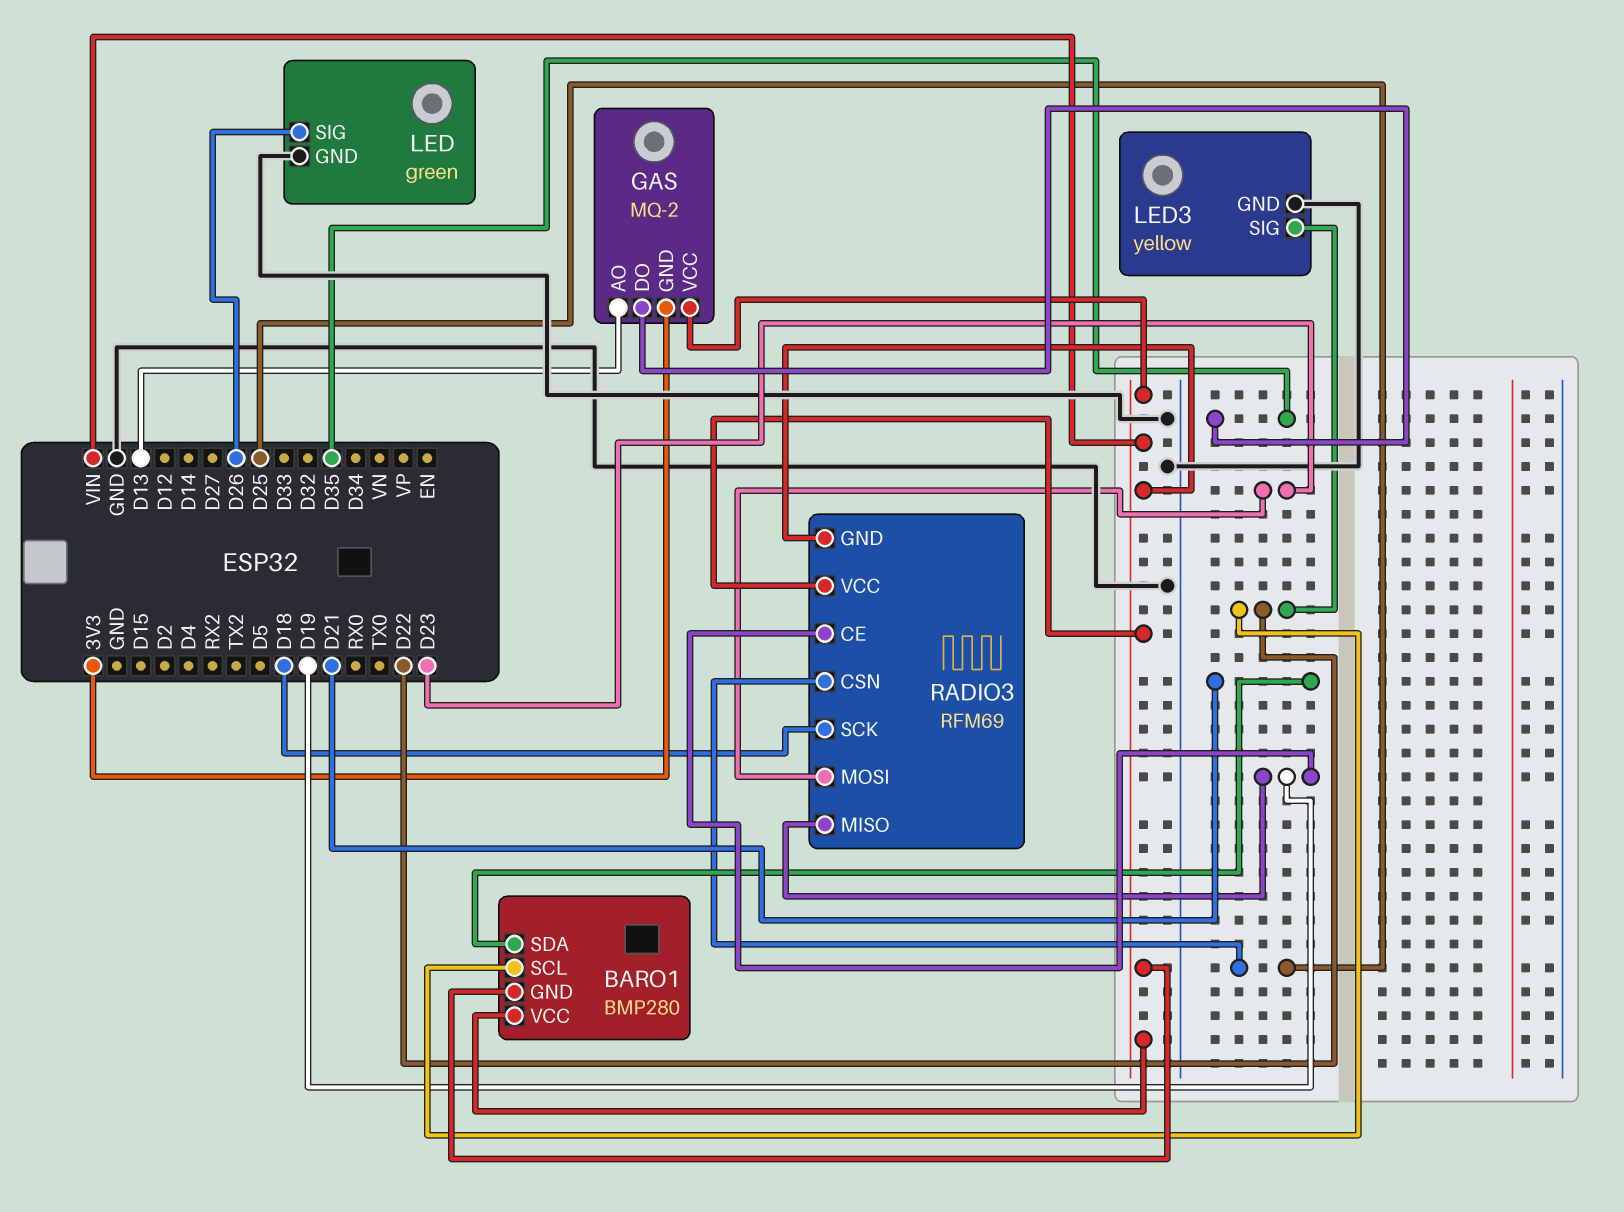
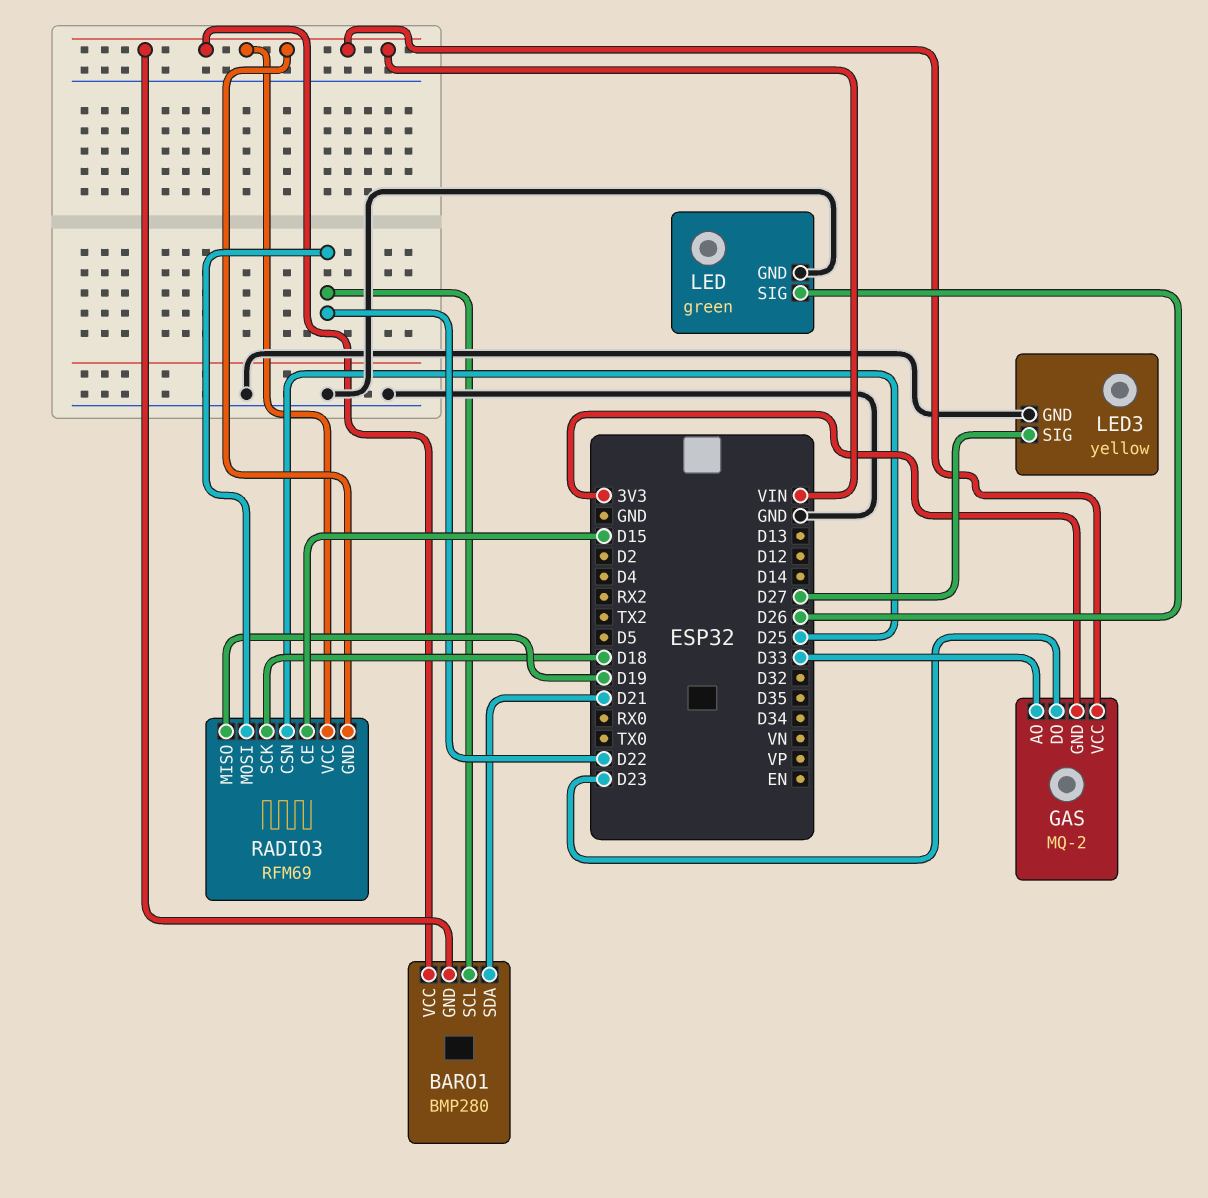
GAS pin AO: D13 -> D33
GAS pin DO: D35 -> D23
LED3 pin SIG: D22 -> D27
RADIO3 pin CE: D19 -> D15
RADIO3 pin MOSI: D23 -> D22

